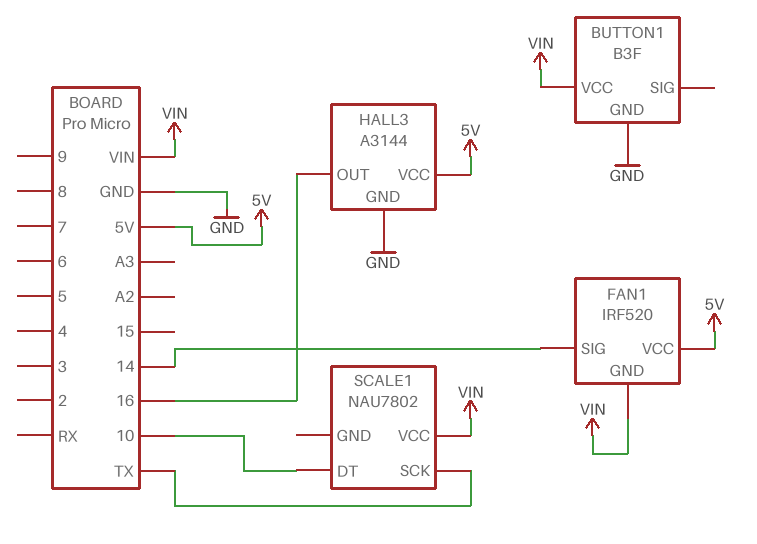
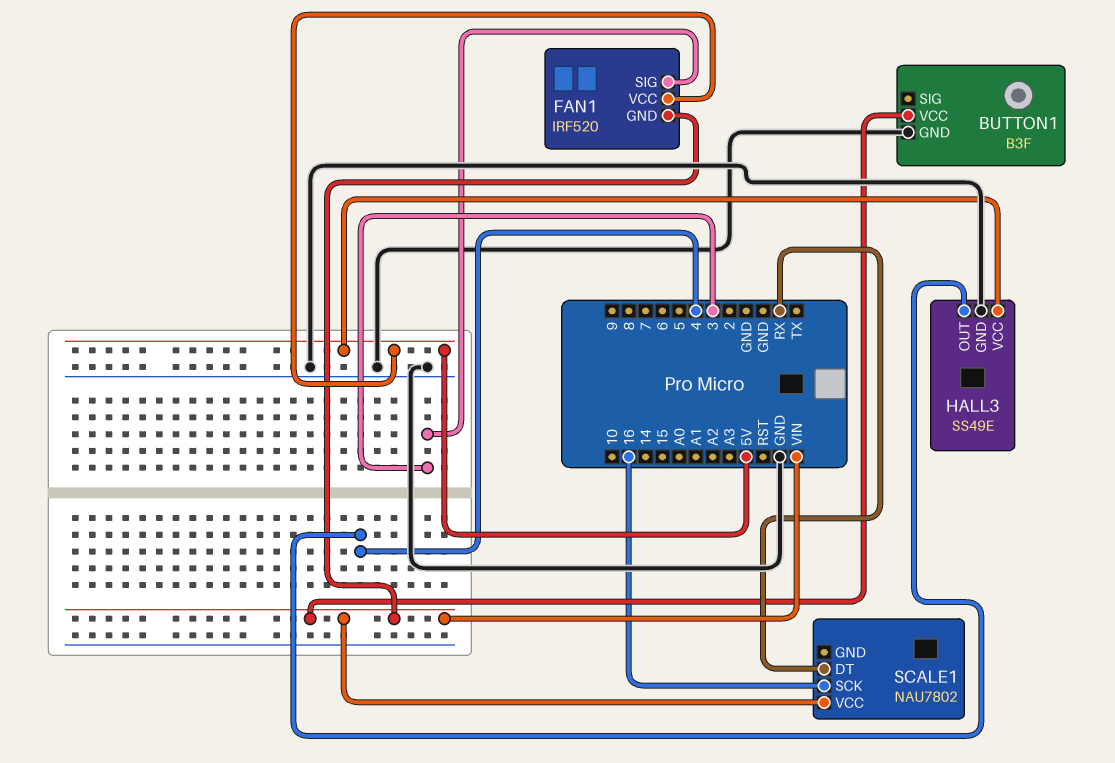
FAN1 pin SIG: 14 -> 3
HALL3: A3144 -> SS49E
HALL3 pin OUT: 16 -> 4
SCALE1 pin DT: 10 -> RX
SCALE1 pin SCK: TX -> 16

